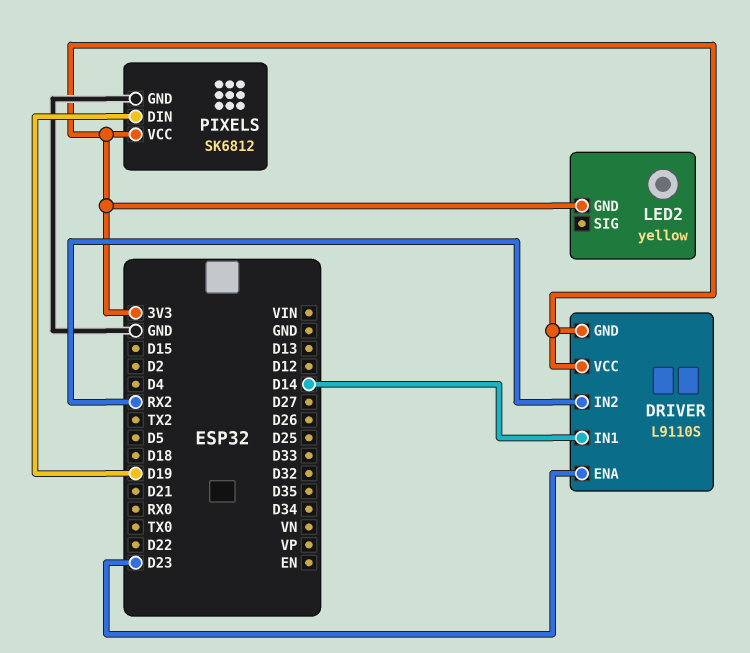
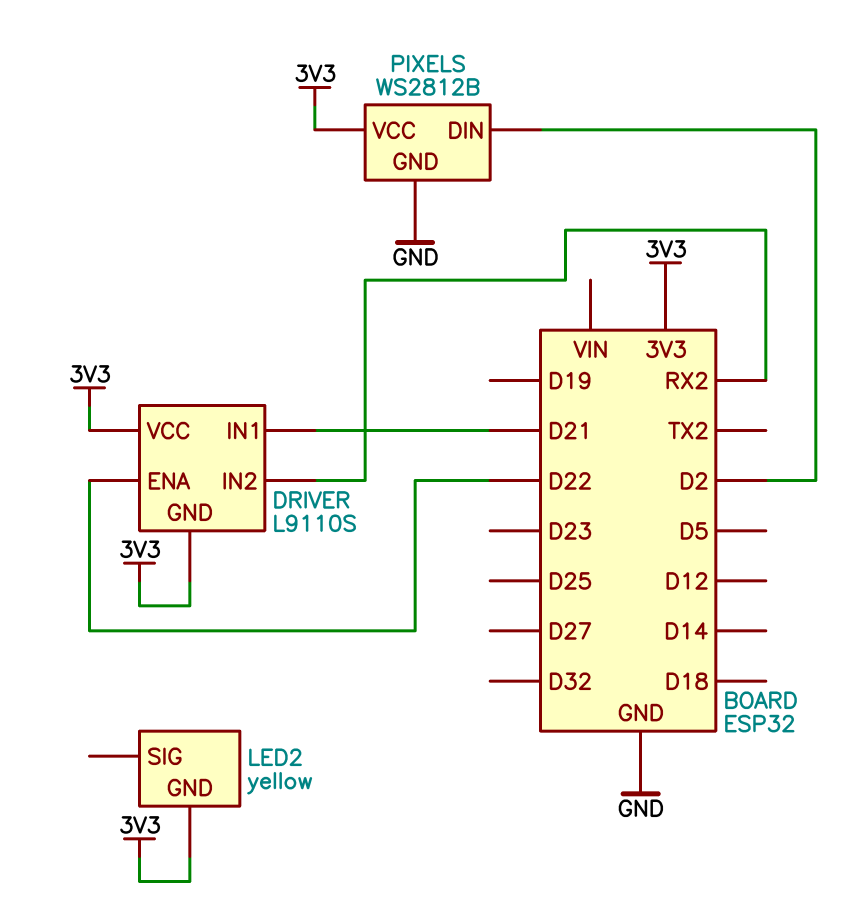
DRIVER pin ENA: D23 -> D22
DRIVER pin IN1: D14 -> D21
PIXELS: SK6812 -> WS2812B
PIXELS pin DIN: D19 -> D2

